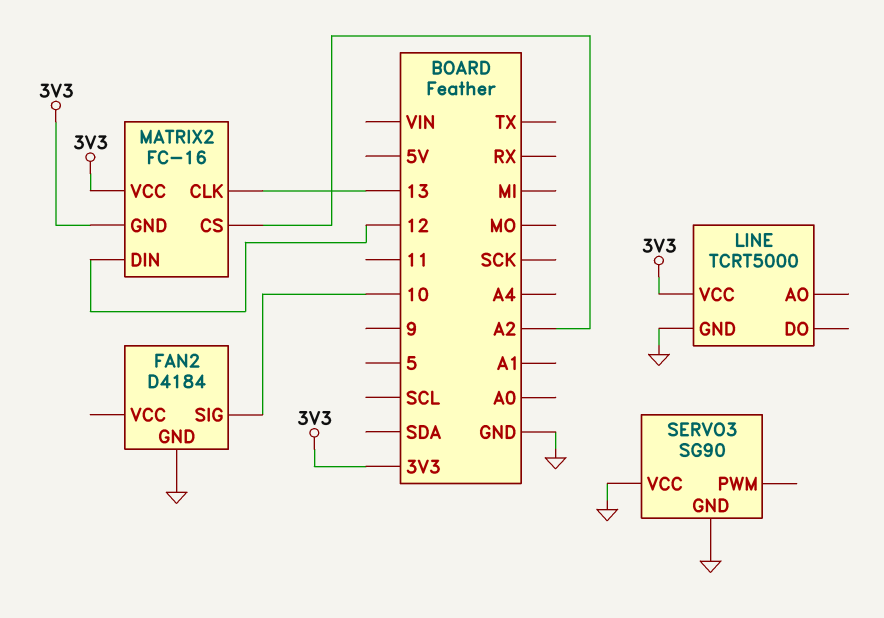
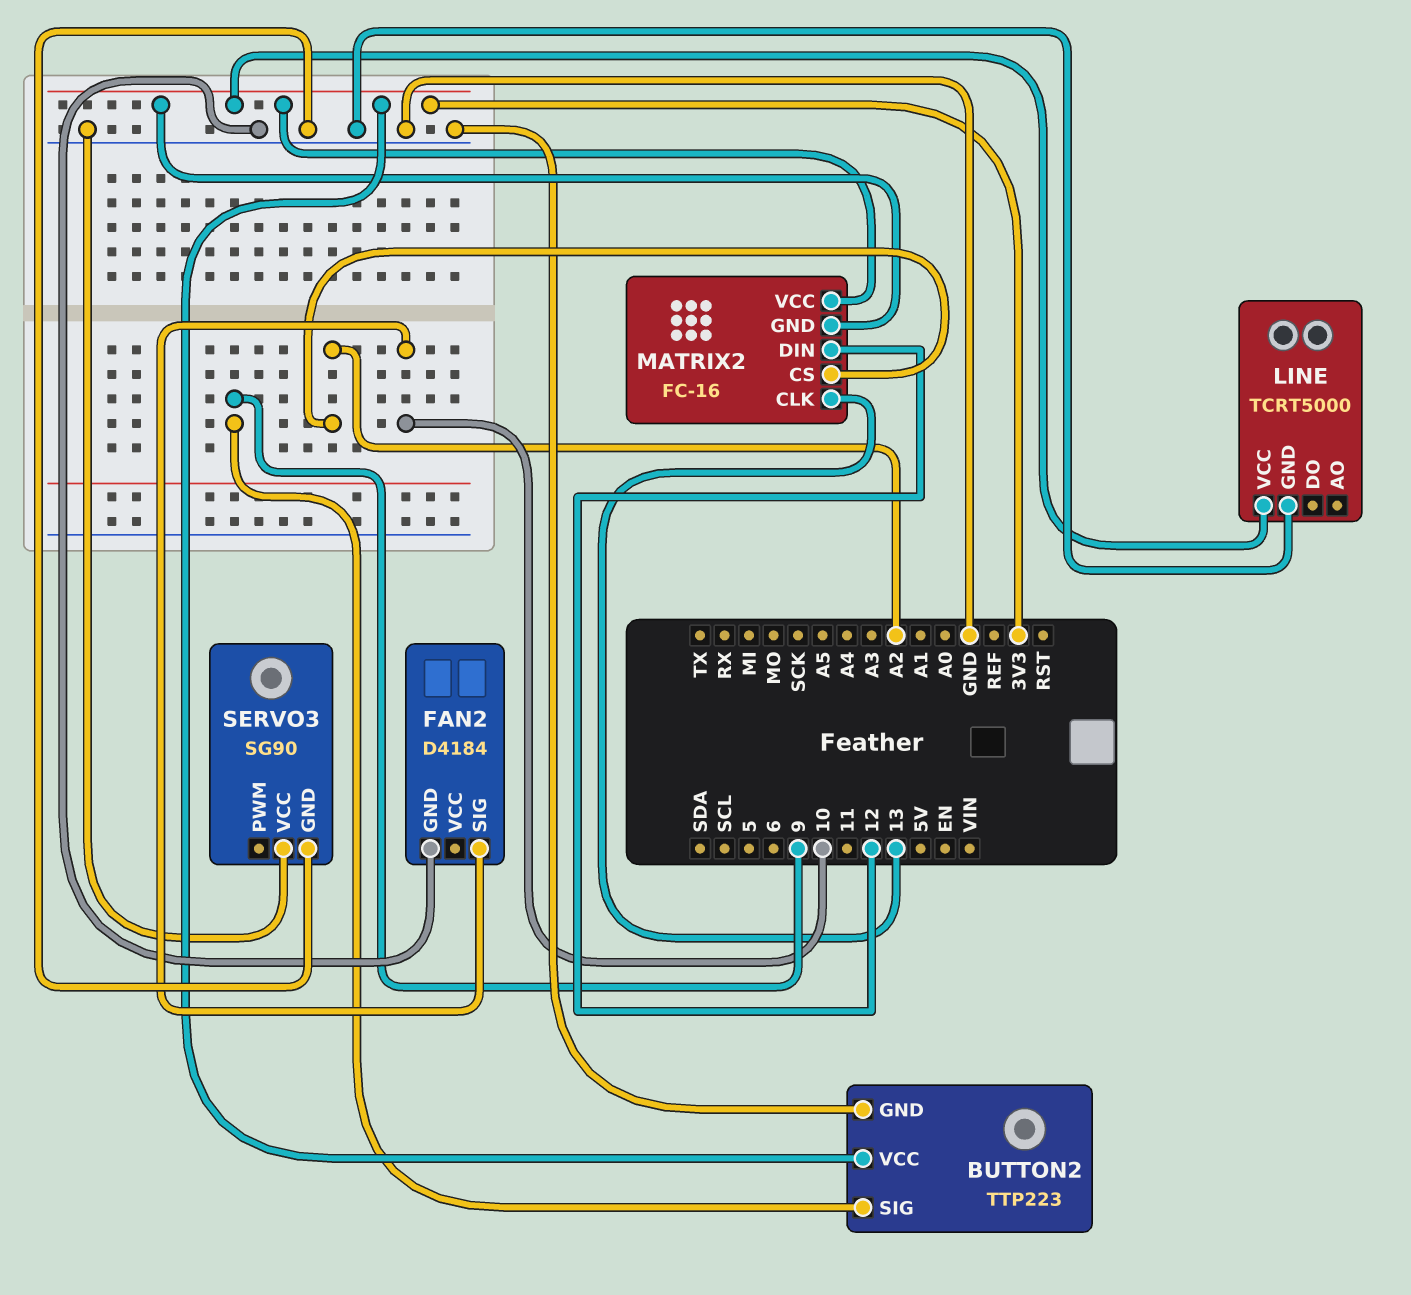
BUTTON2: none -> TTP223
BUTTON2 pin GND: none -> GND
BUTTON2 pin SIG: none -> 9
BUTTON2 pin VCC: none -> 3V3

